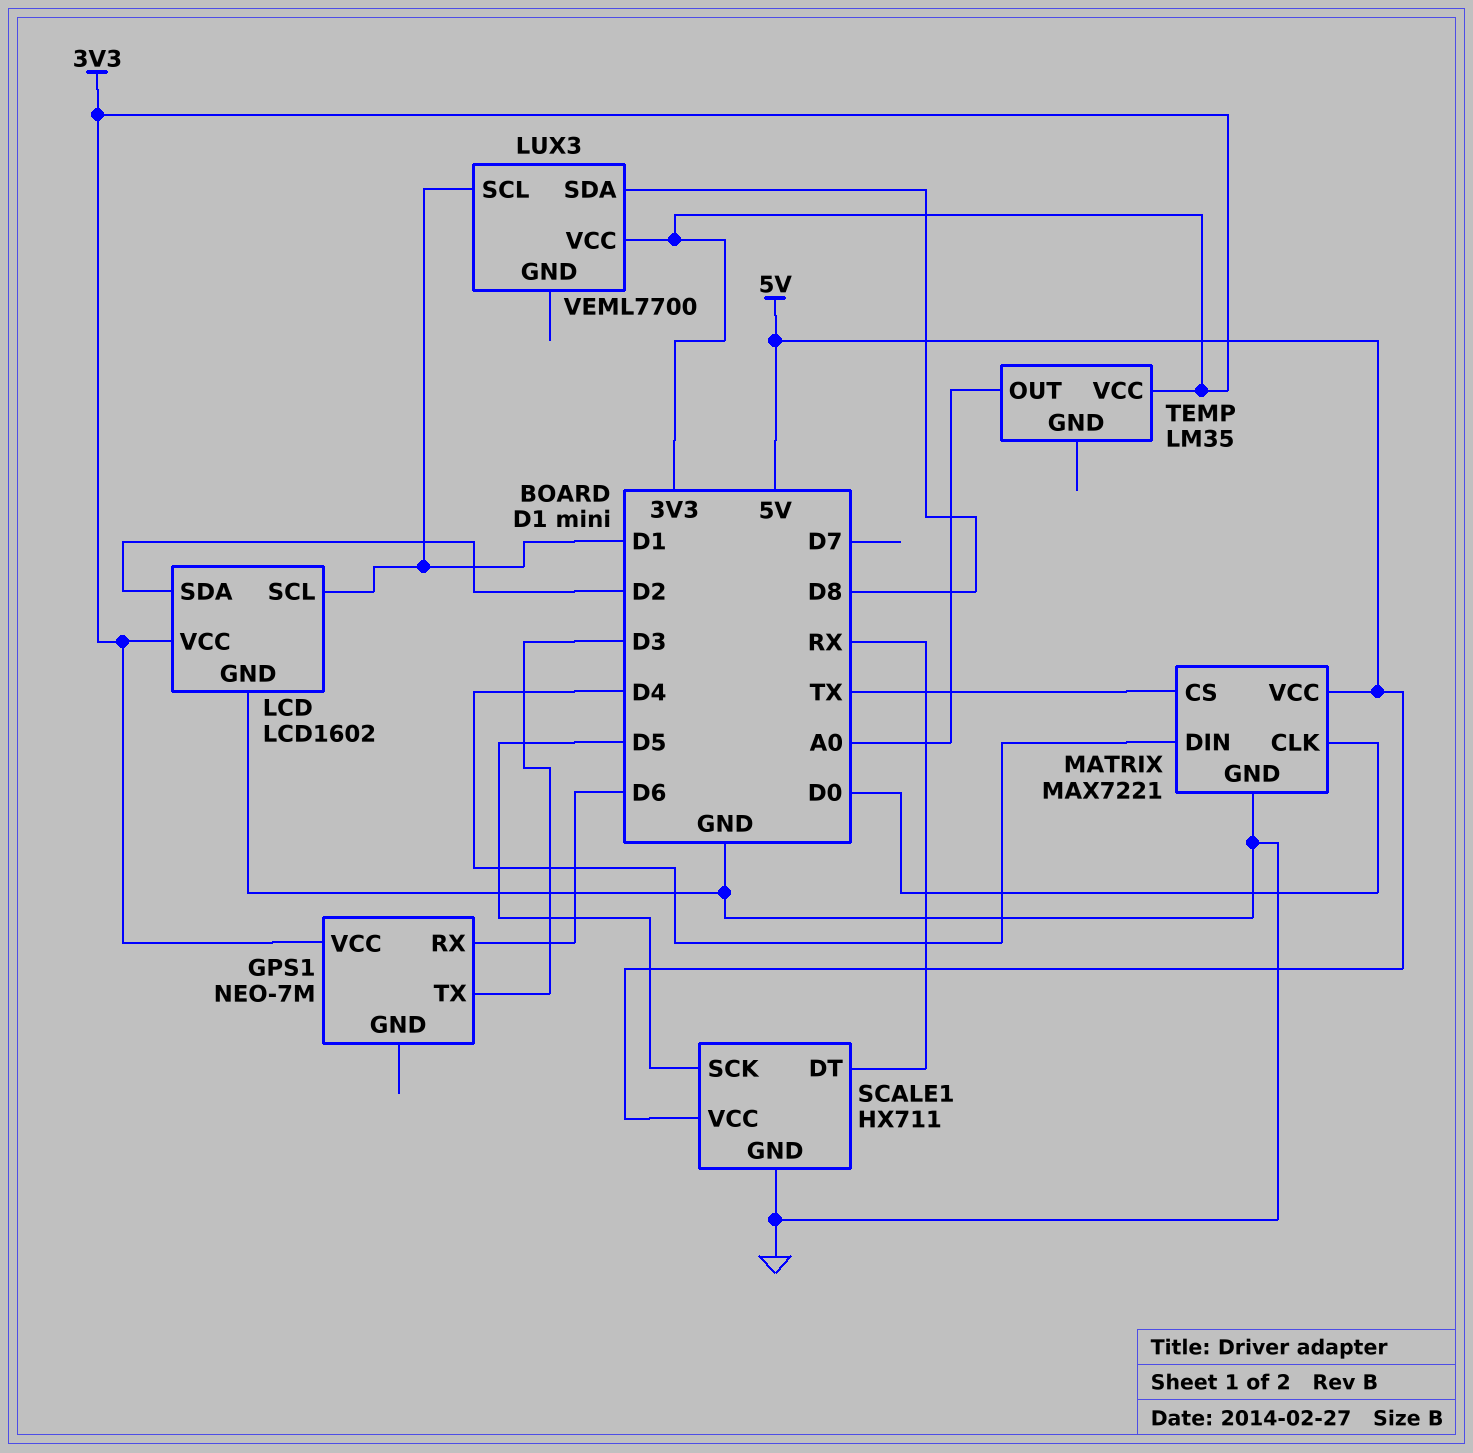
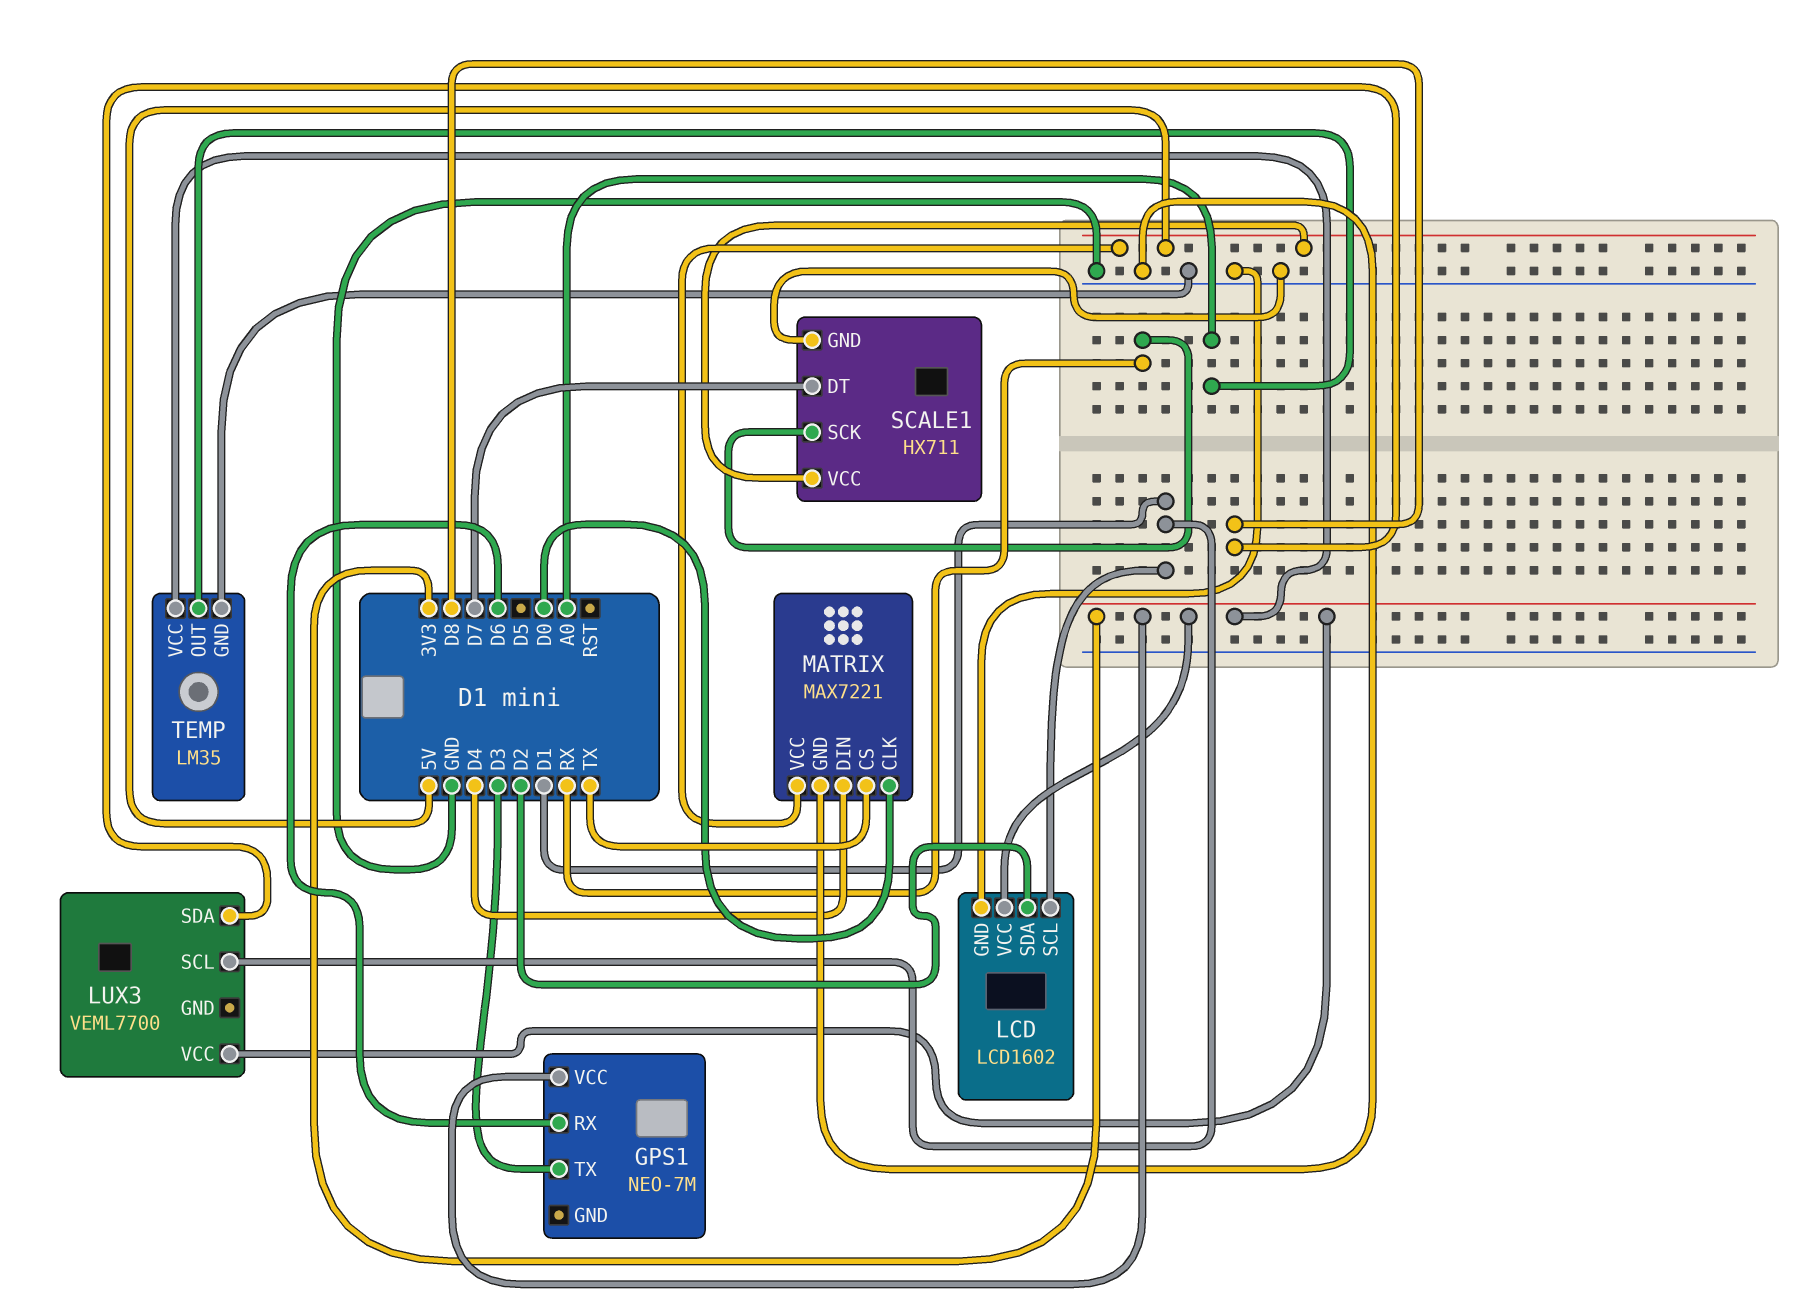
SCALE1 pin DT: RX -> D7
SCALE1 pin SCK: D5 -> RX
TEMP pin GND: none -> GND

